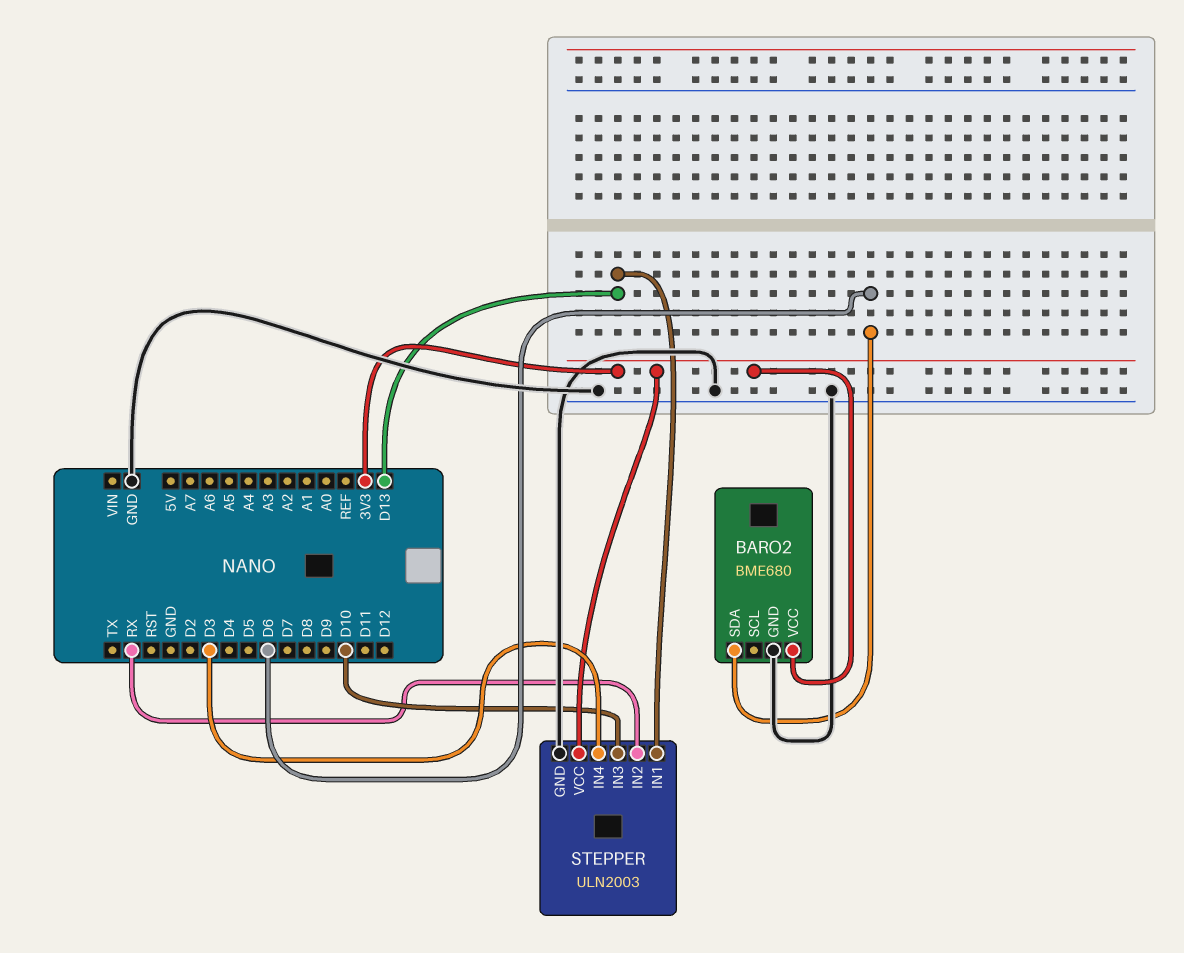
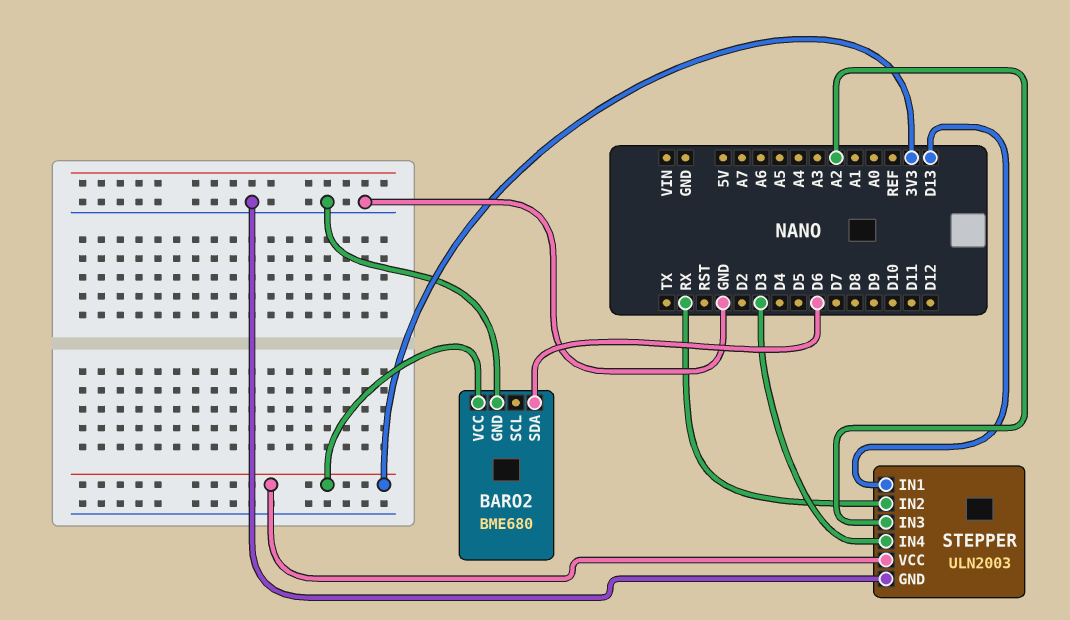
STEPPER pin IN3: D10 -> A2

